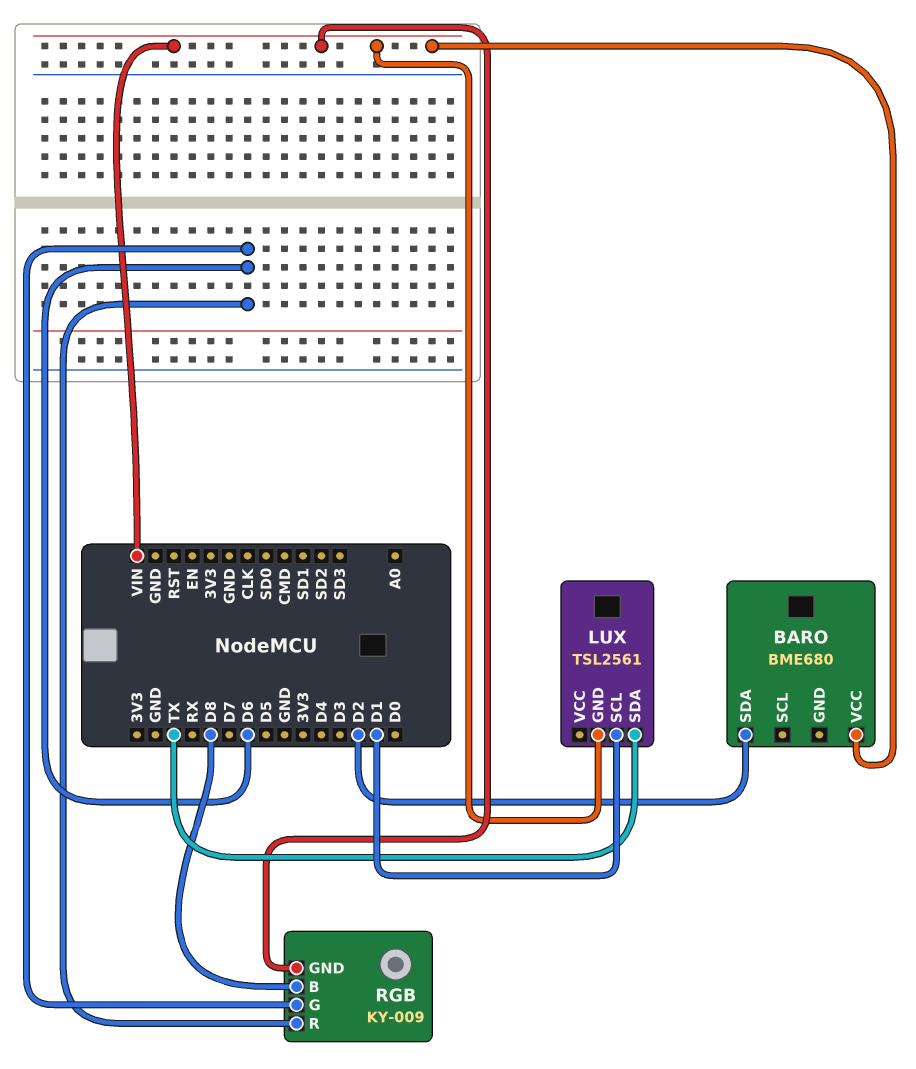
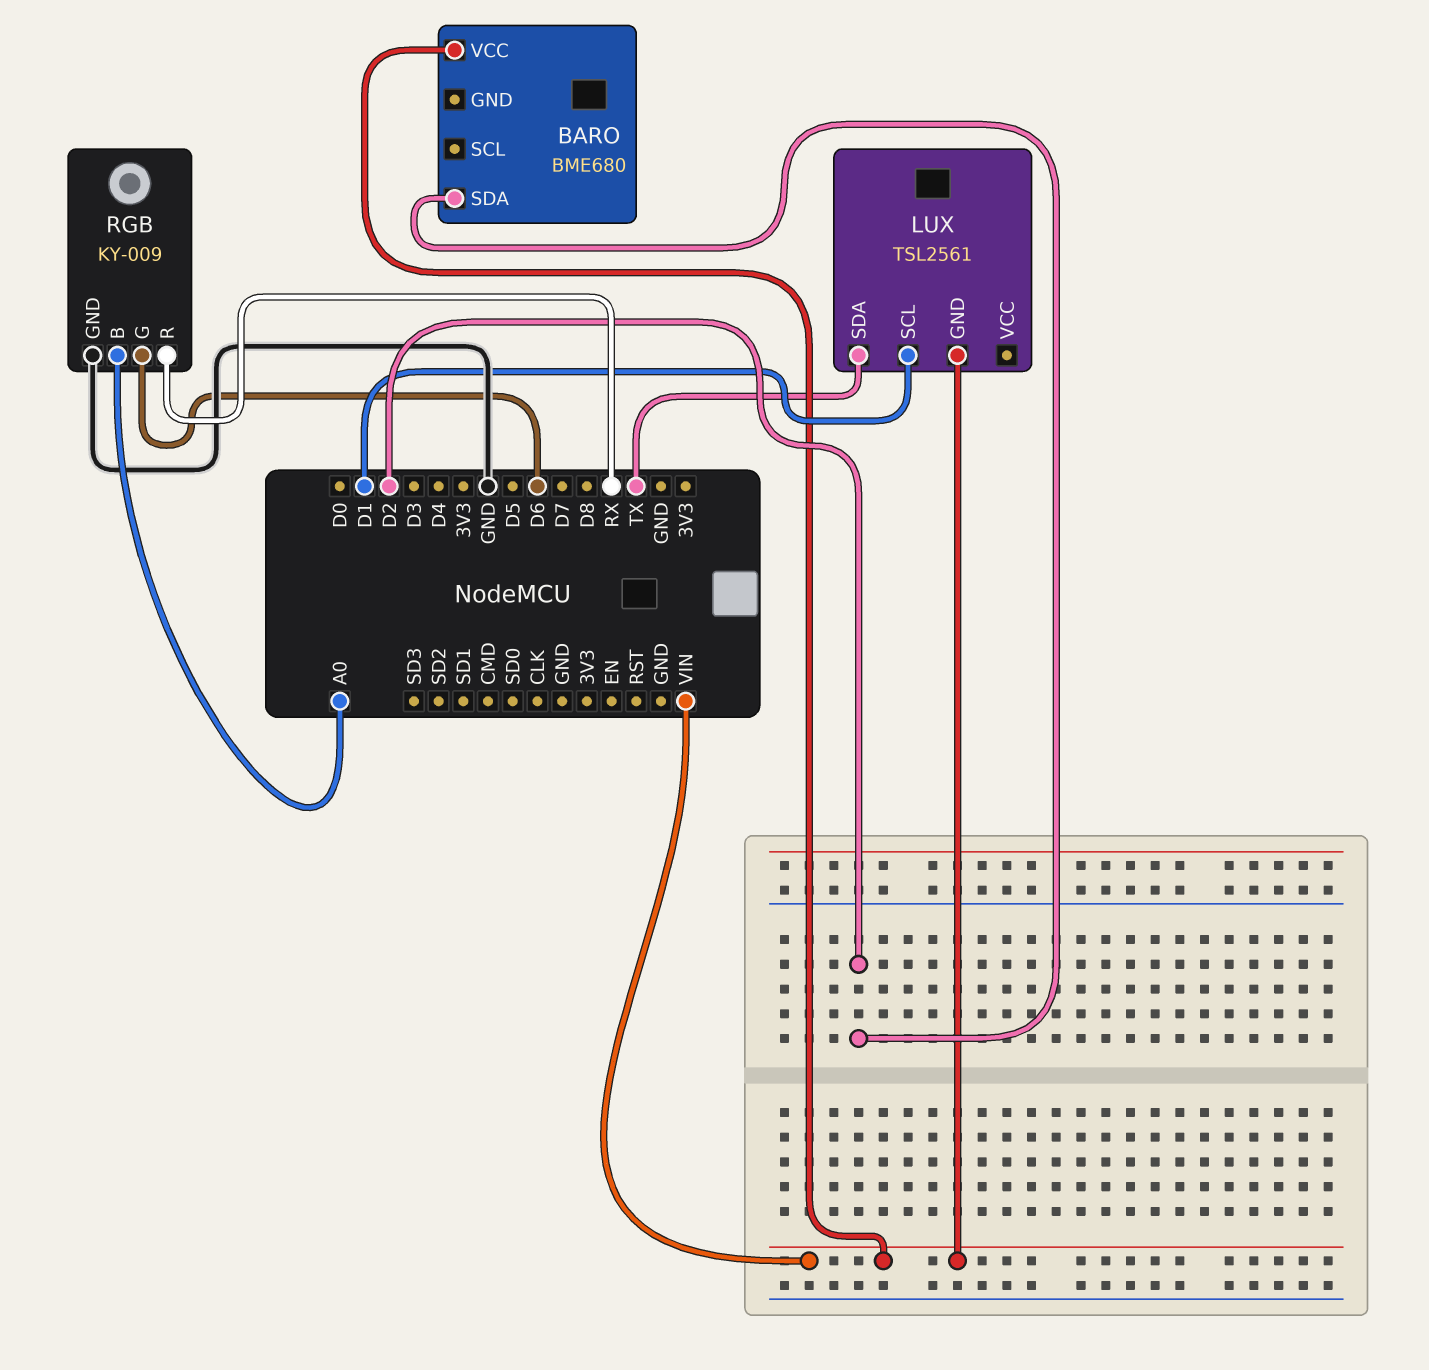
RGB pin B: D8 -> A0
RGB pin GND: VIN -> GND
RGB pin R: D6 -> RX

